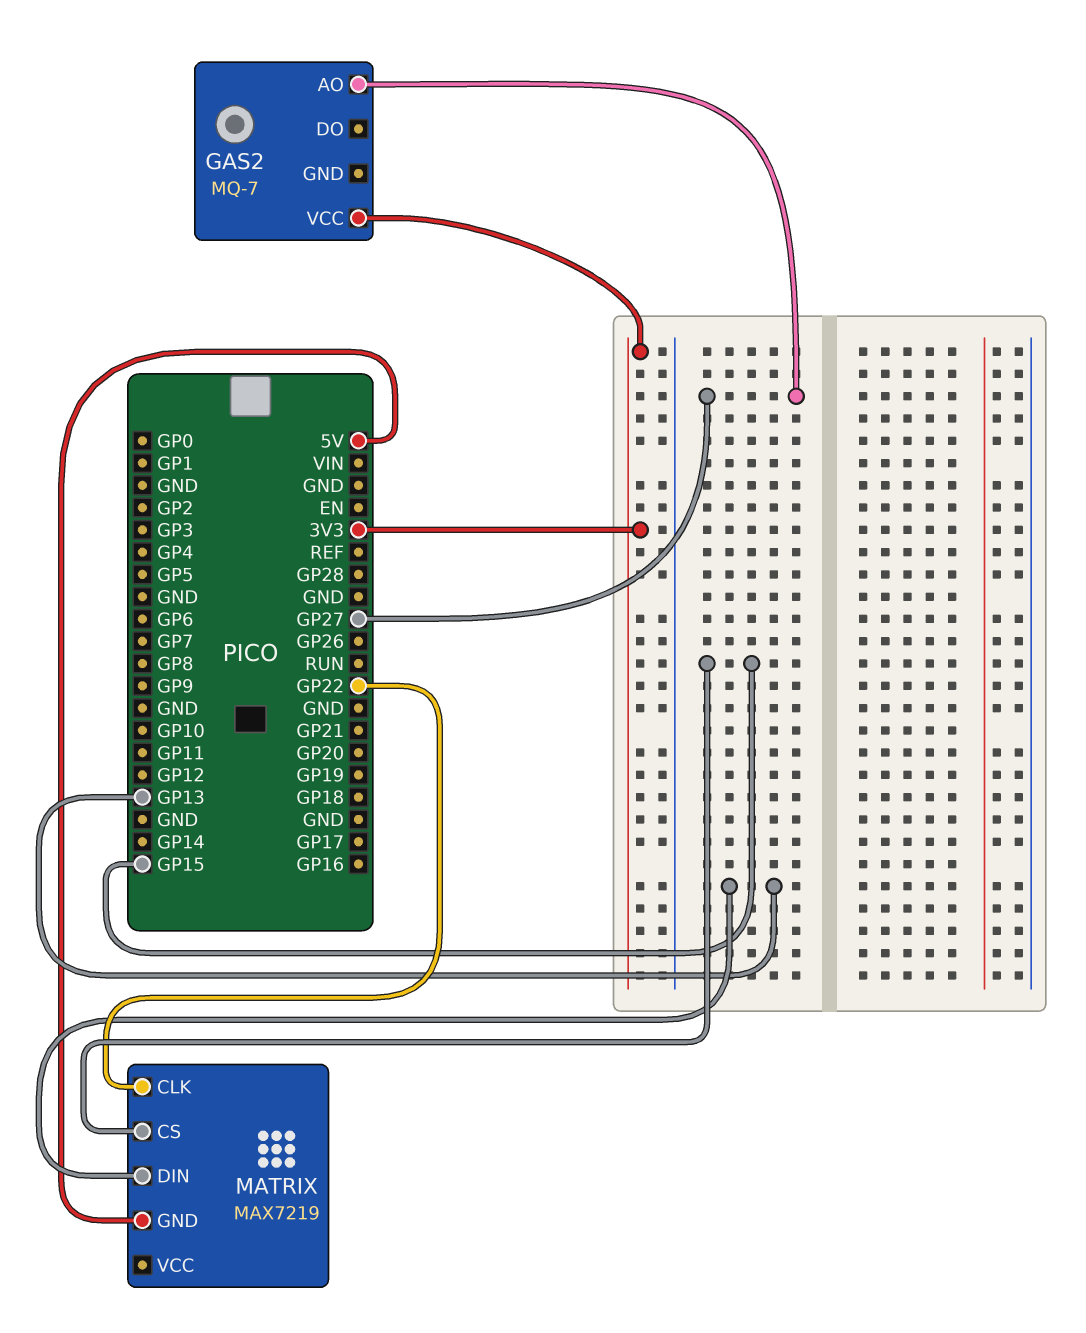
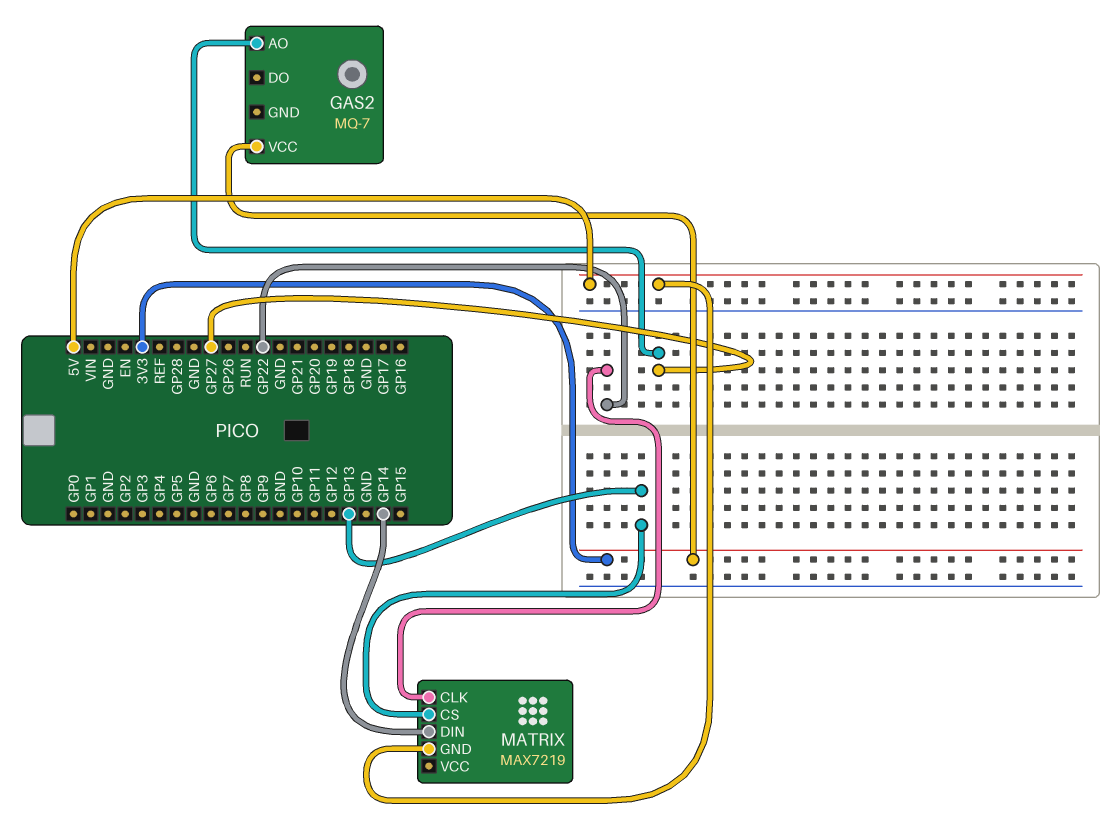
MATRIX pin CS: GP15 -> GP13
MATRIX pin DIN: GP13 -> GP14

